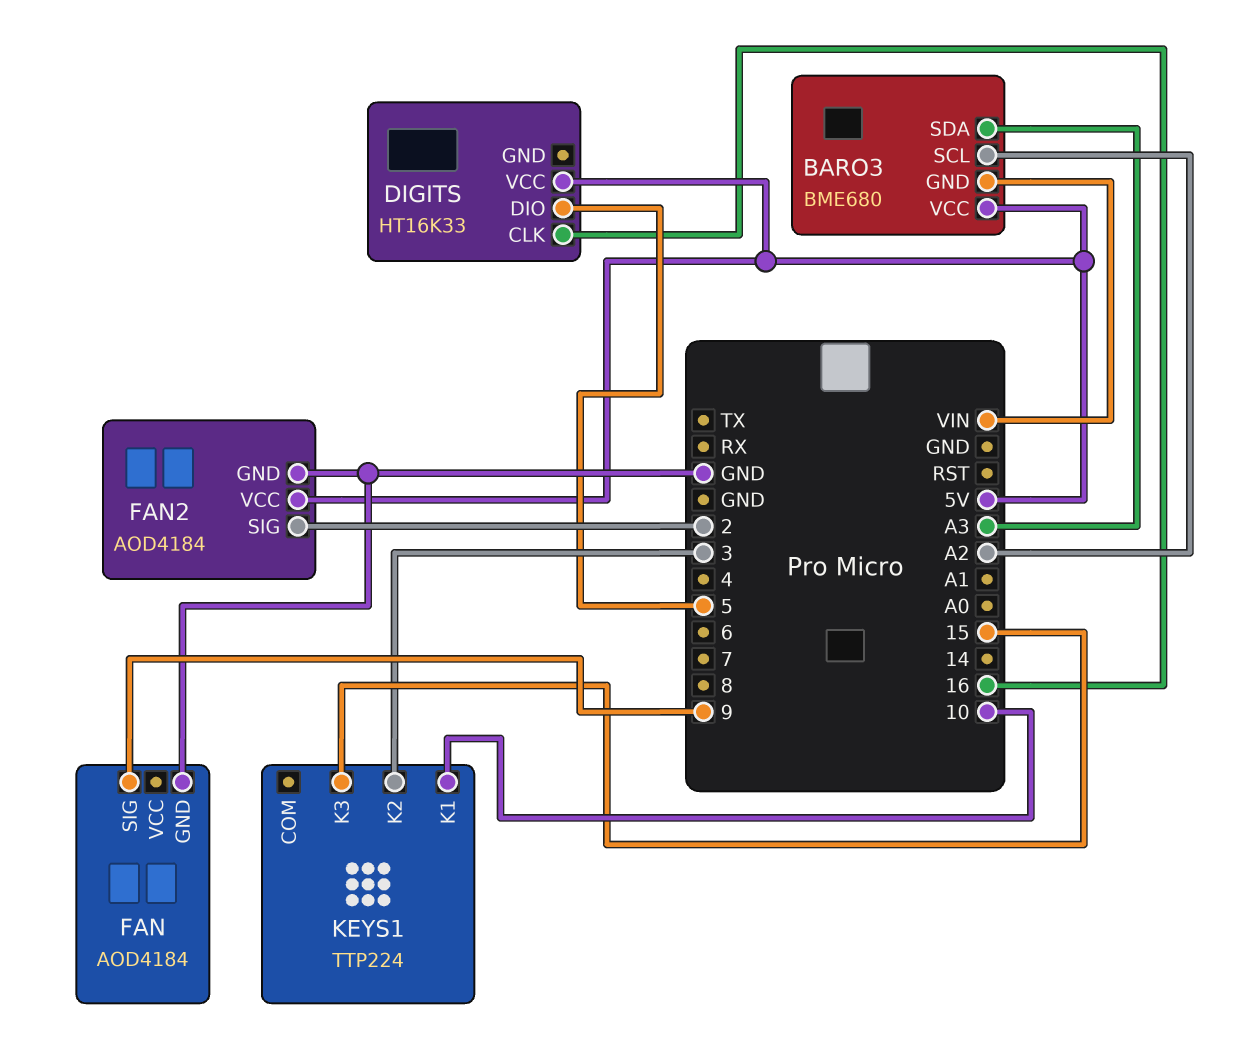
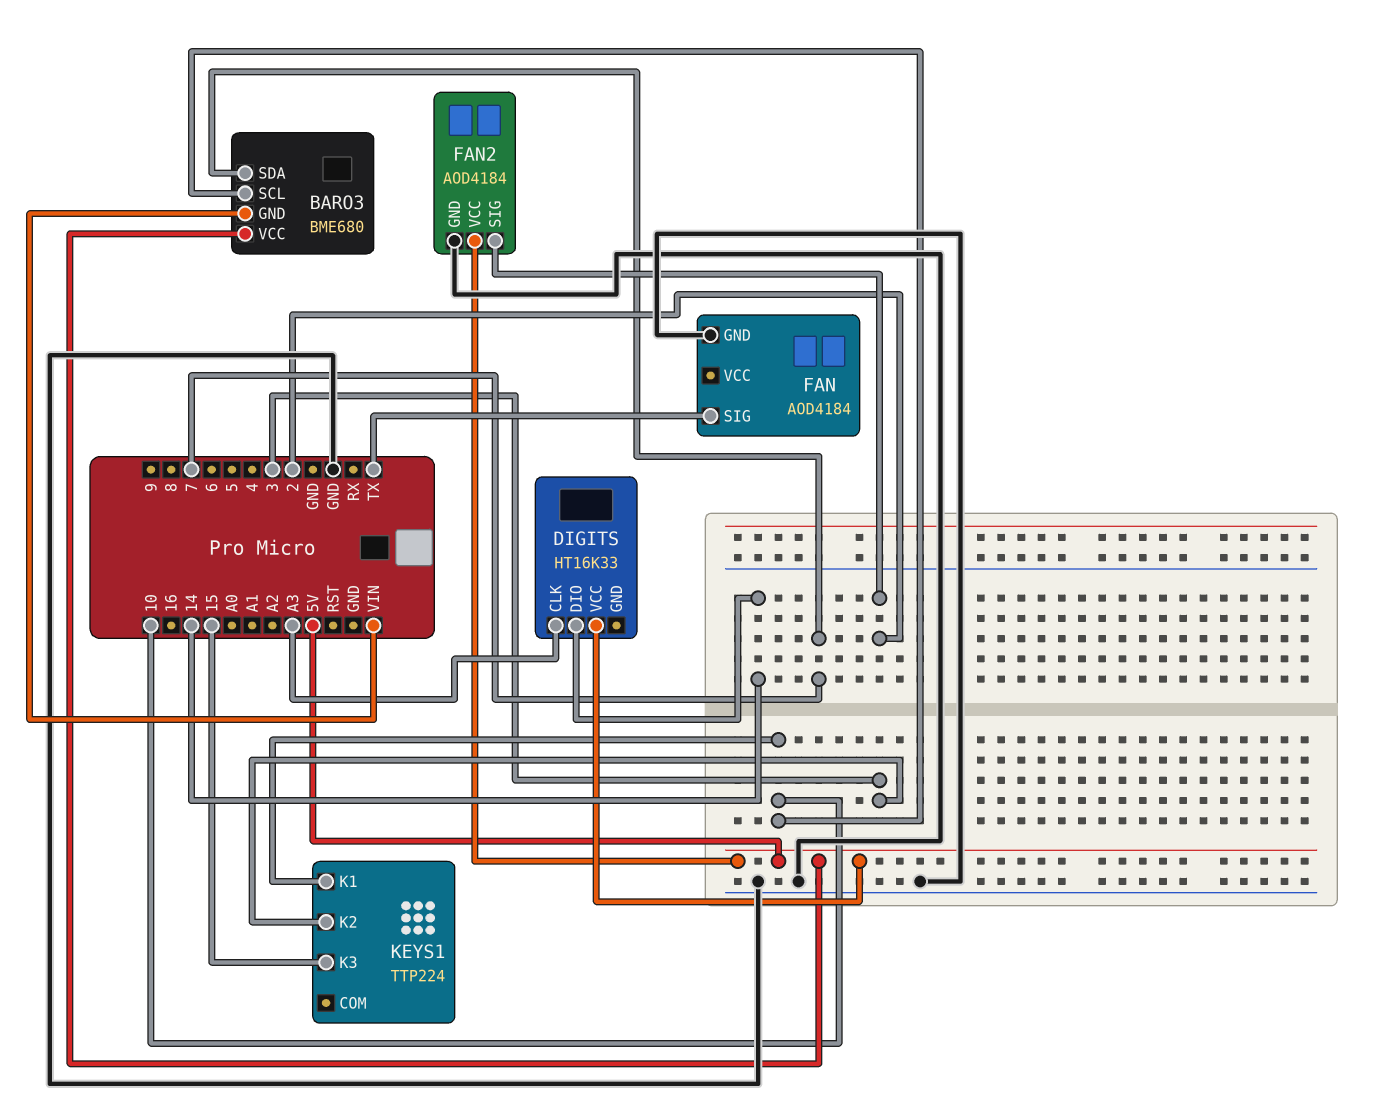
BARO3 pin SCL: A2 -> 10
BARO3 pin SDA: A3 -> 7
DIGITS pin CLK: 16 -> A3
DIGITS pin DIO: 5 -> 14
FAN pin SIG: 9 -> TX

